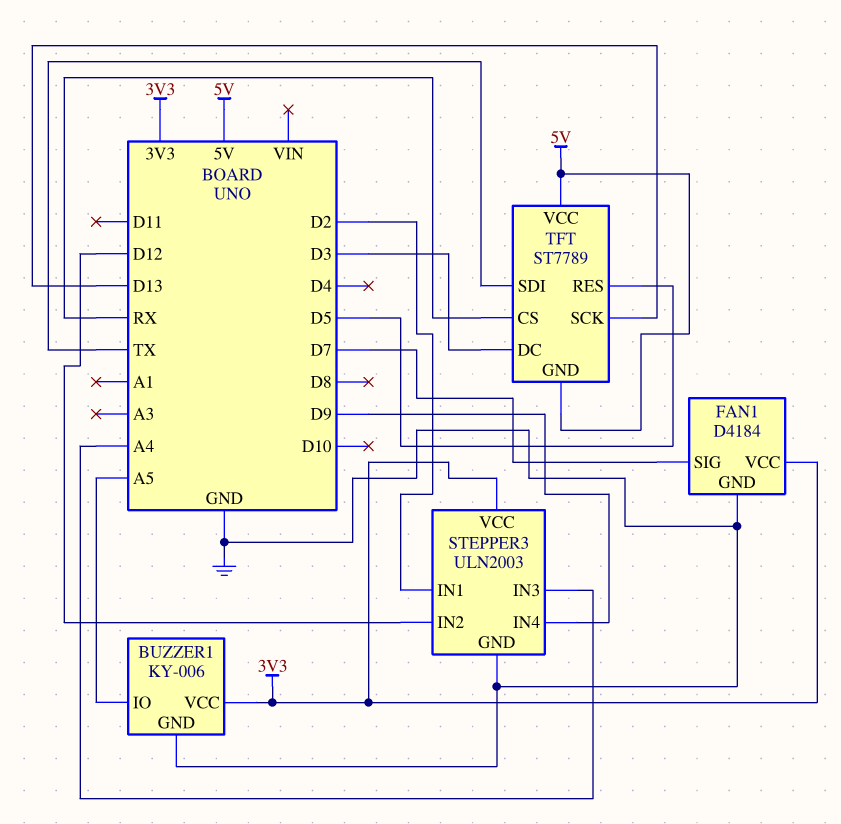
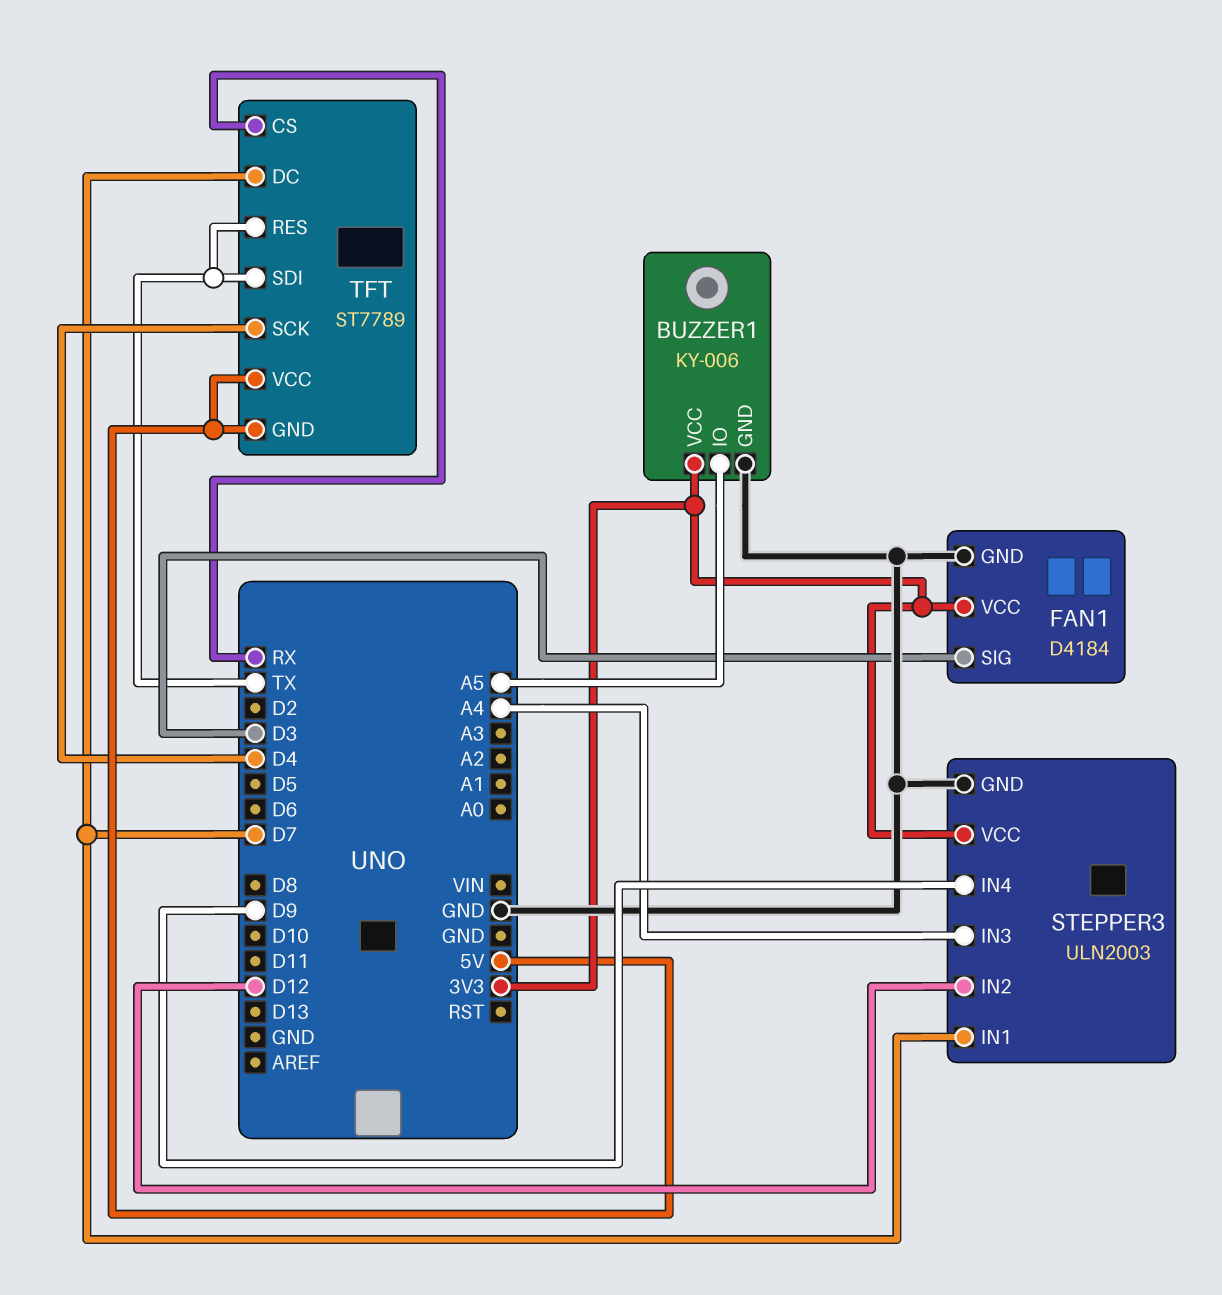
FAN1 pin SIG: D7 -> D3
STEPPER3 pin IN1: D2 -> D7
TFT pin DC: D3 -> D7
TFT pin RES: D5 -> TX
TFT pin SCK: D13 -> D4

